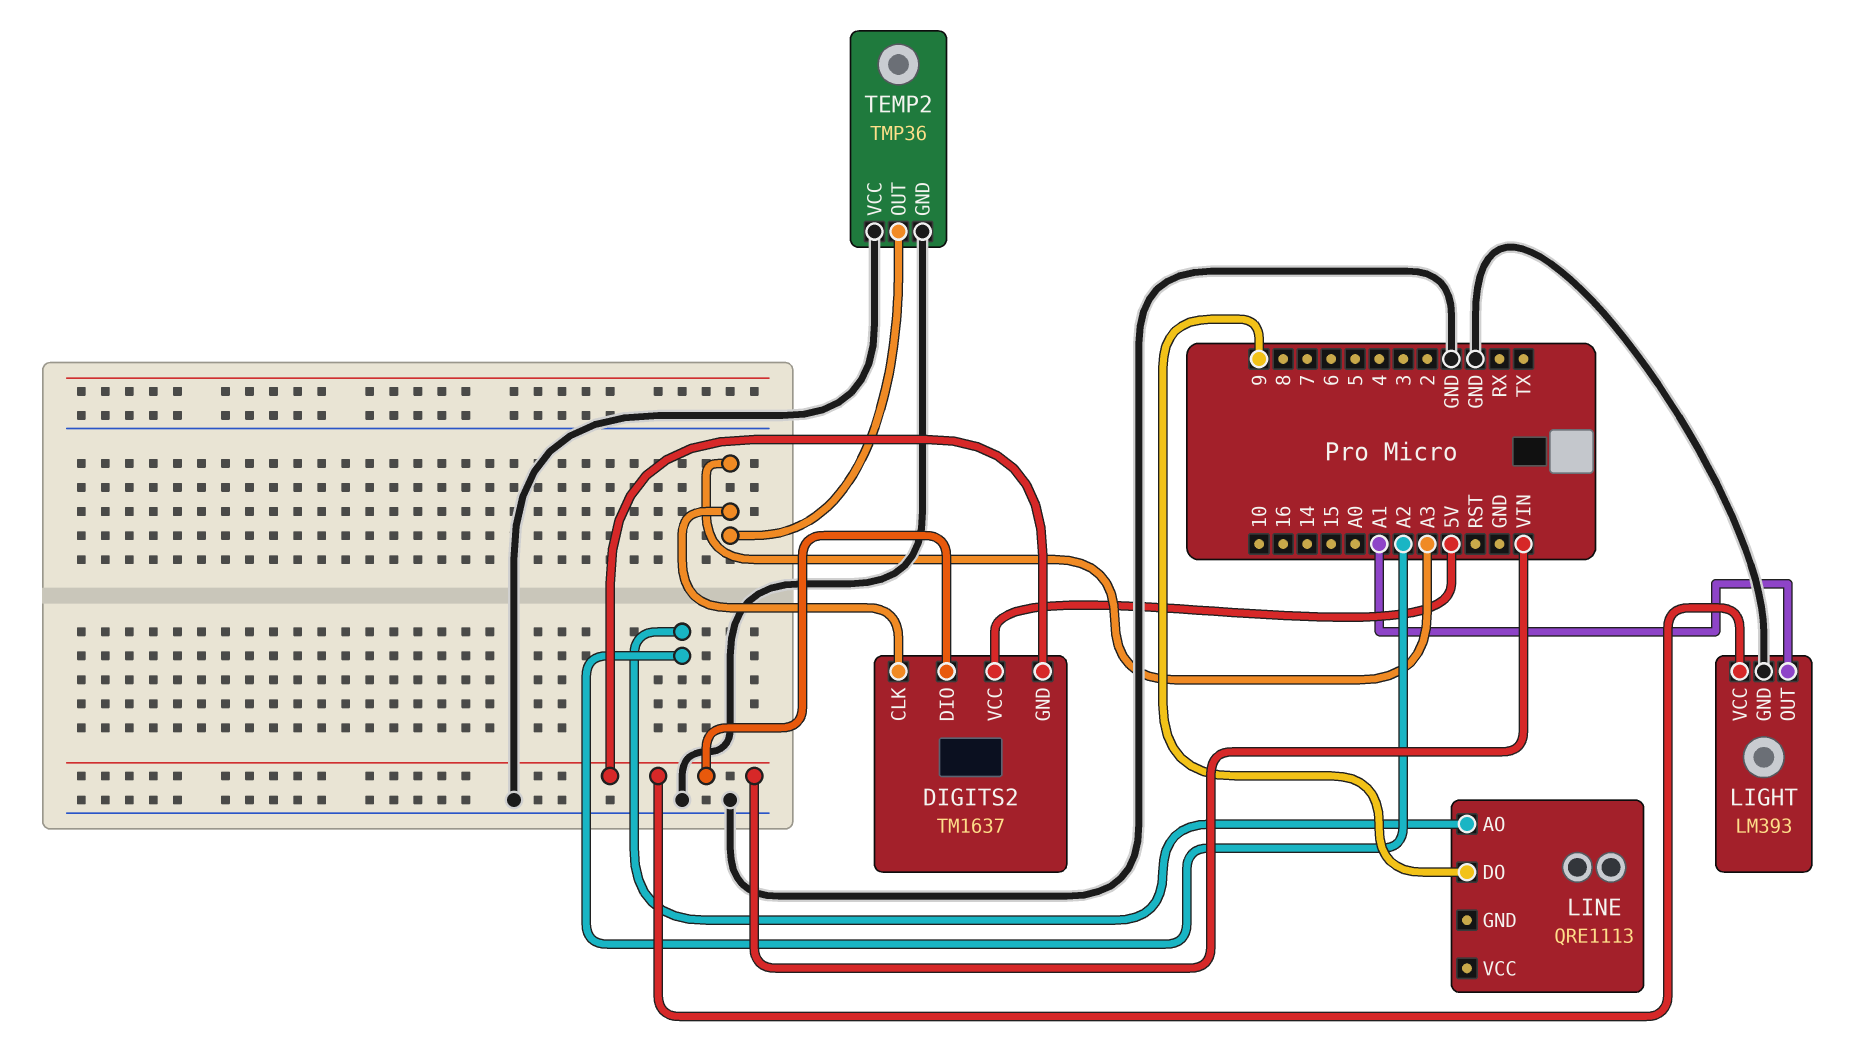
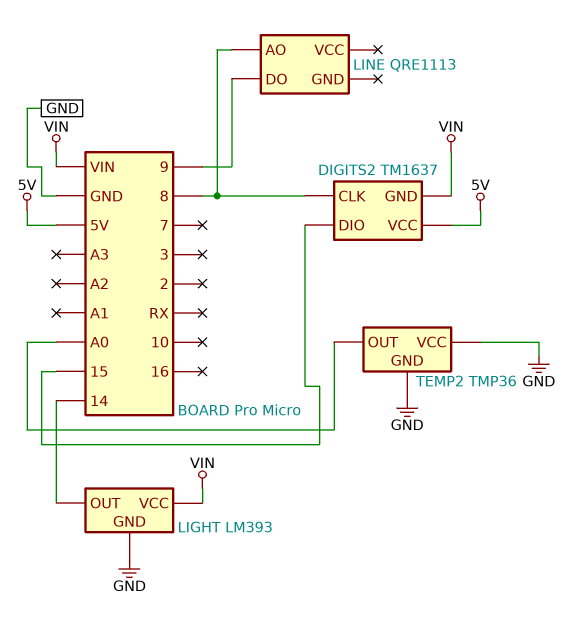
DIGITS2 pin CLK: A3 -> 8
DIGITS2 pin DIO: VIN -> 15
LIGHT pin OUT: A1 -> 14
LINE pin AO: A2 -> 8
TEMP2 pin OUT: A3 -> A0

